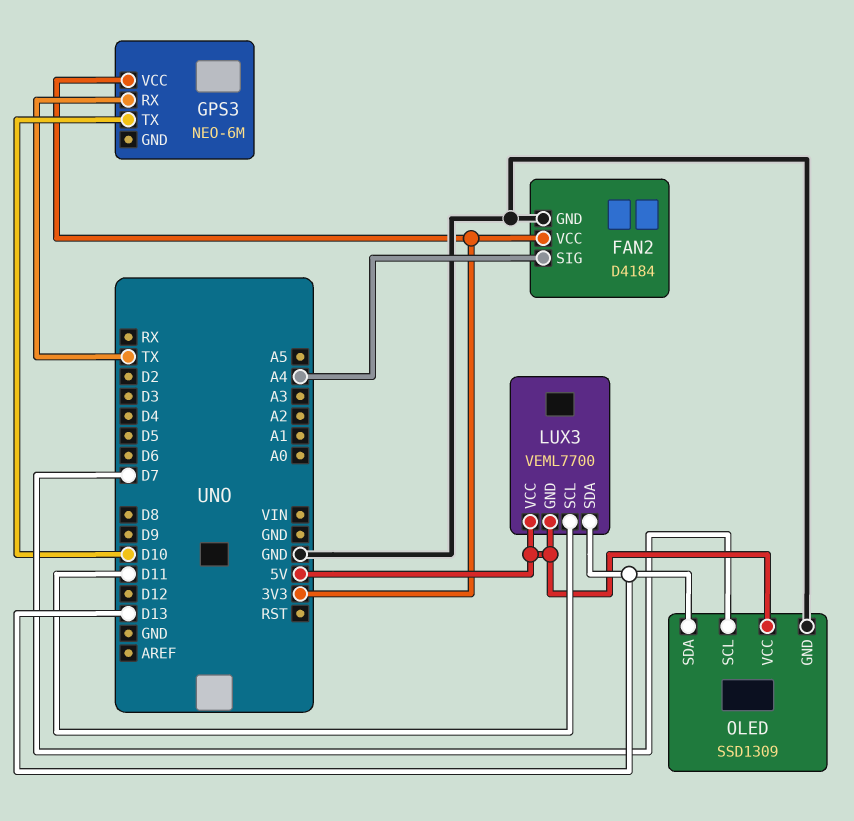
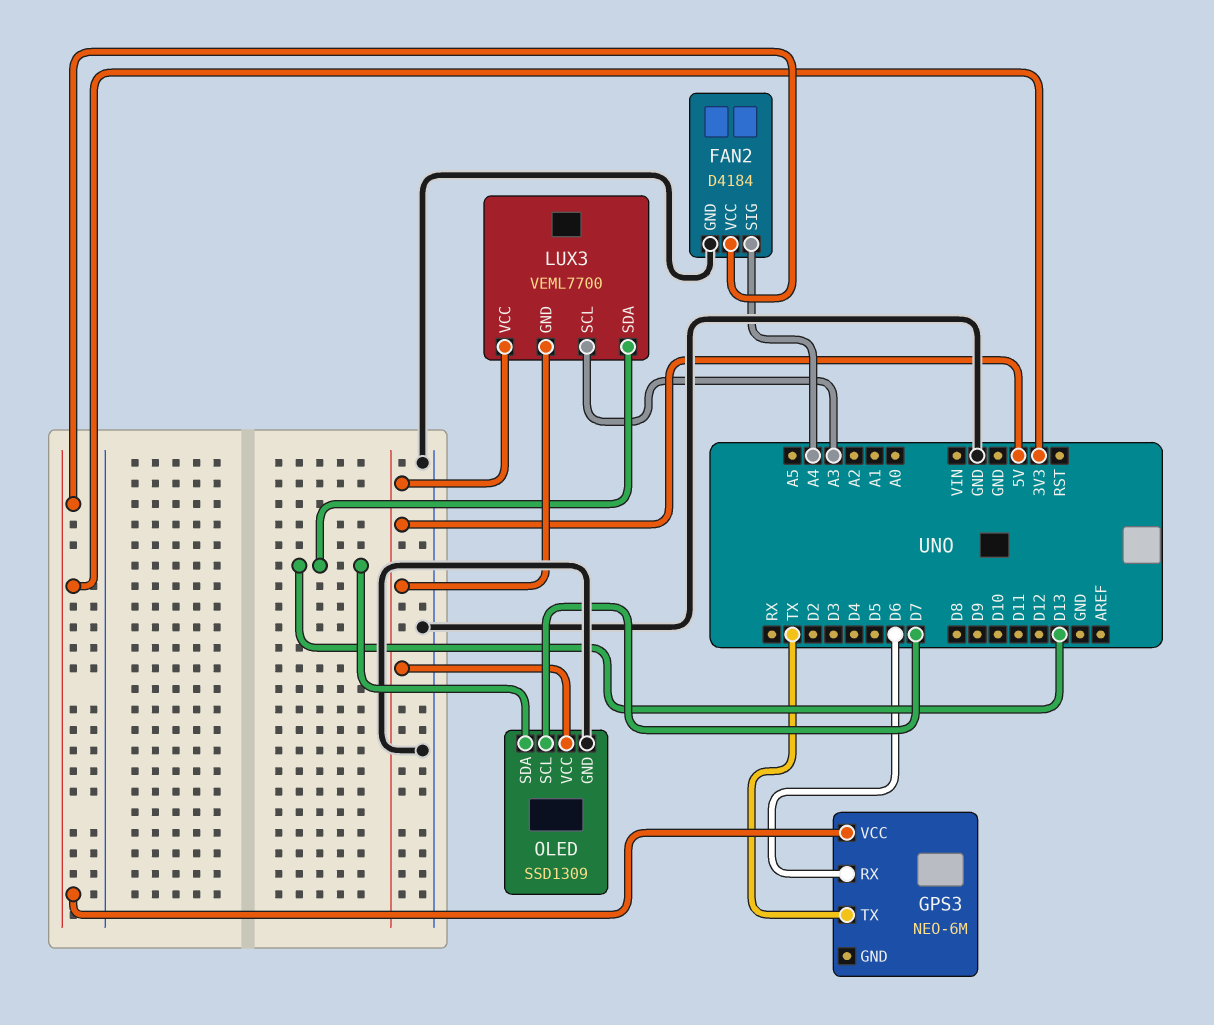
GPS3 pin RX: TX -> D6
GPS3 pin TX: D10 -> TX
LUX3 pin SCL: D11 -> A3

